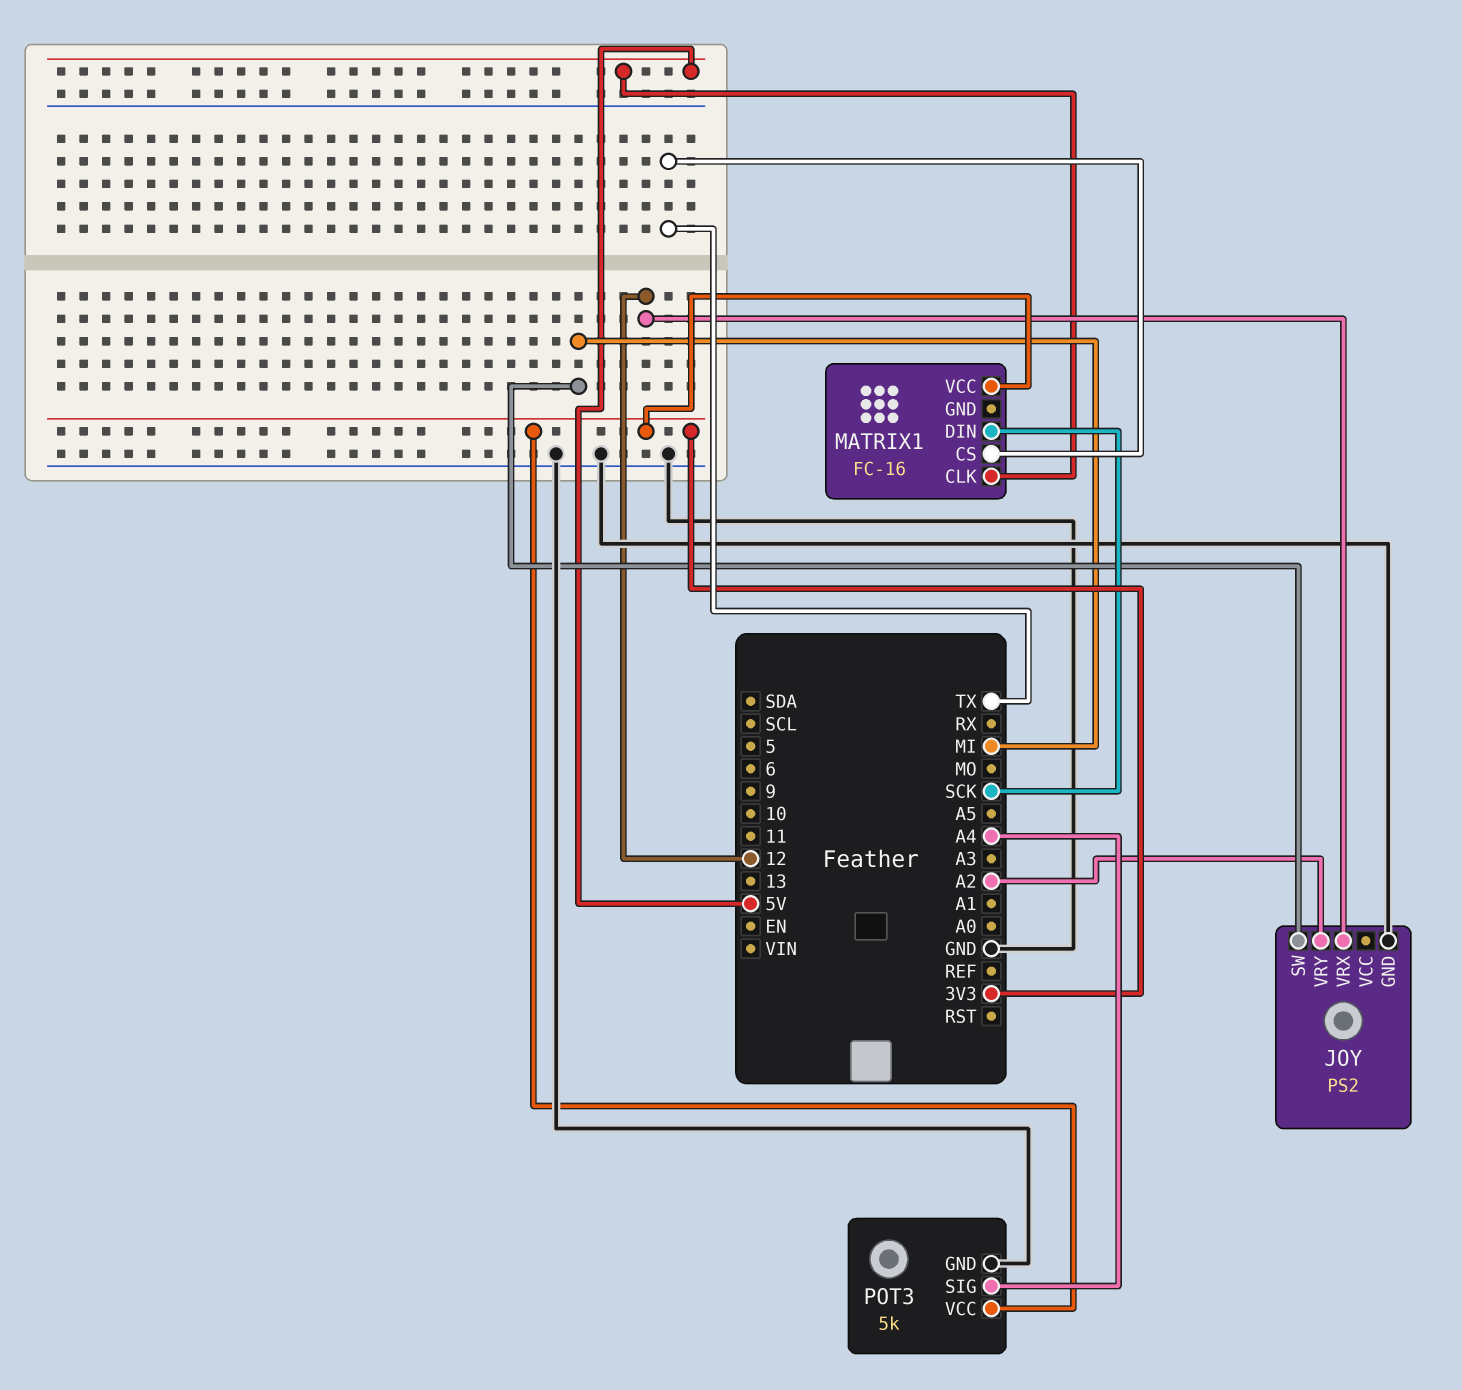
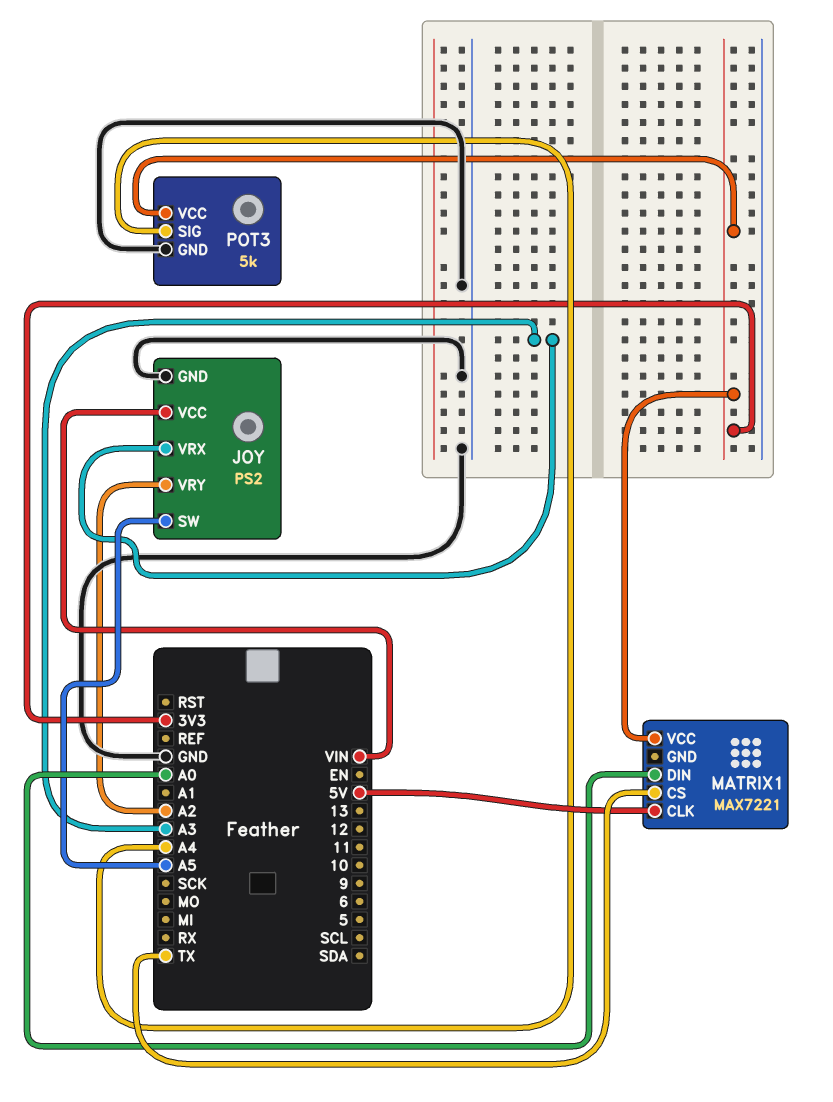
JOY pin SW: MI -> A5
JOY pin VCC: none -> VIN
JOY pin VRX: 12 -> A3
MATRIX1: FC-16 -> MAX7221
MATRIX1 pin DIN: SCK -> A0

